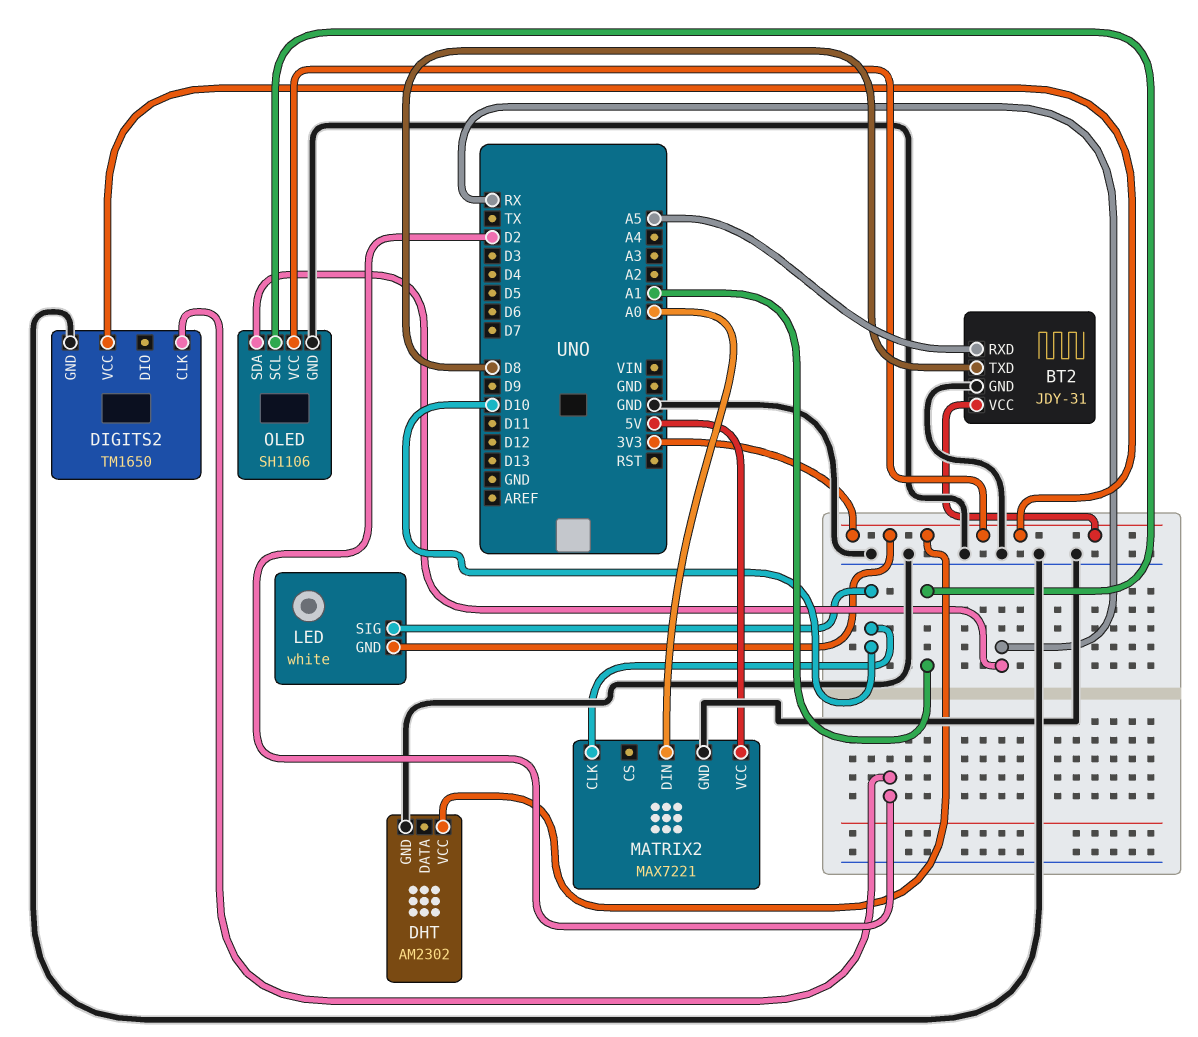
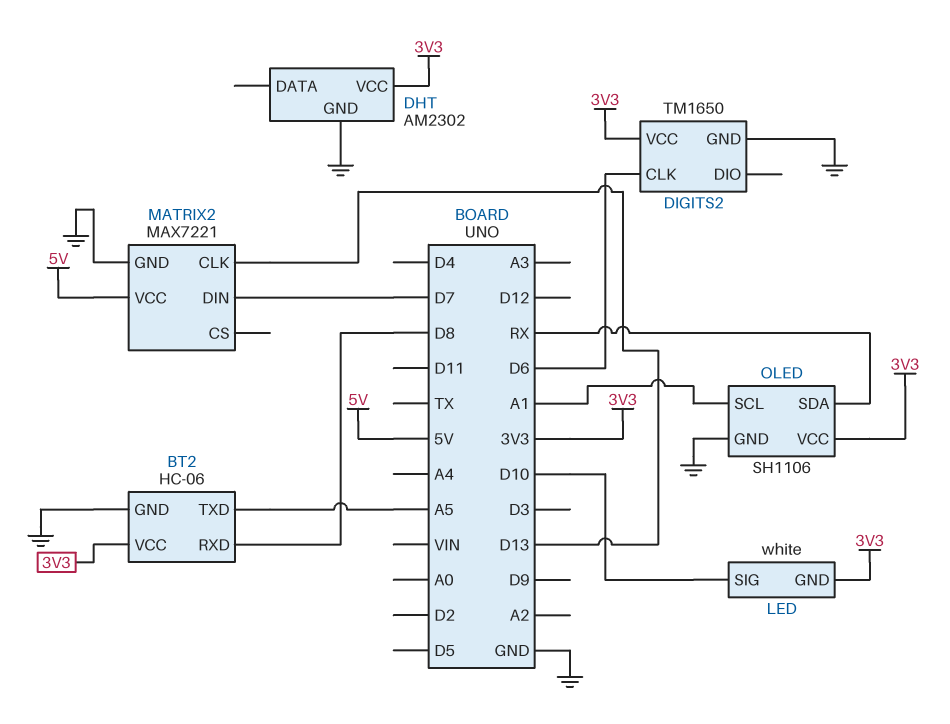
BT2: JDY-31 -> HC-06
BT2 pin RXD: A5 -> D8
BT2 pin TXD: D8 -> A5
DIGITS2 pin CLK: D2 -> D6
MATRIX2 pin CLK: D10 -> D13
MATRIX2 pin DIN: A0 -> D7

